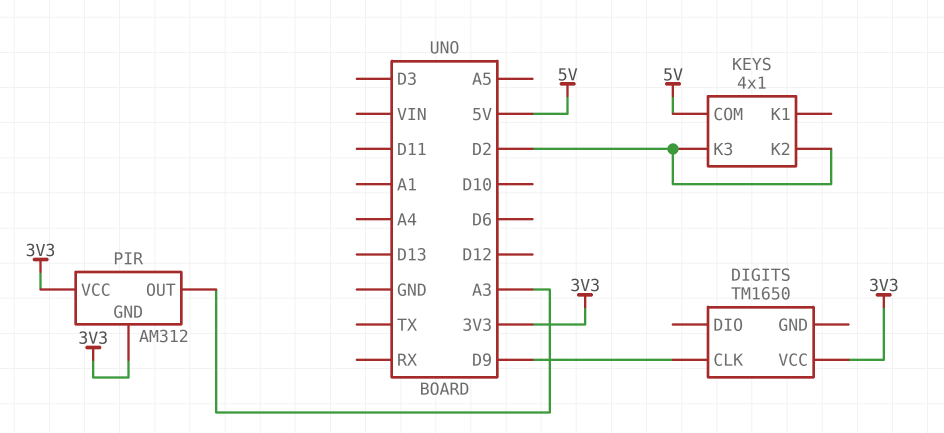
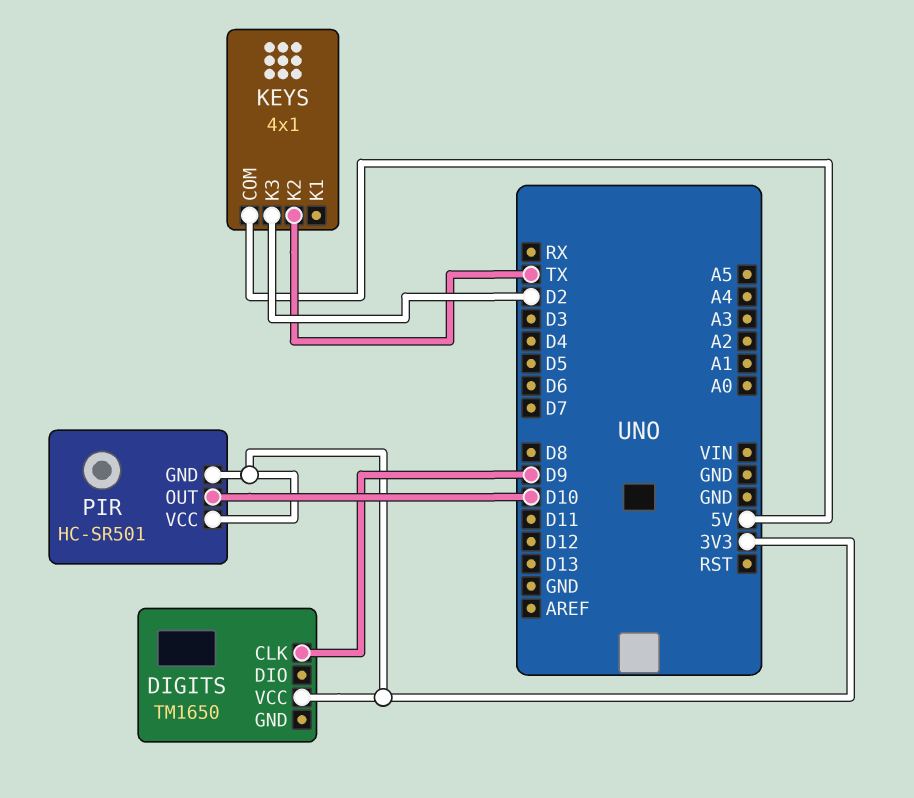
KEYS pin K2: D2 -> TX
PIR: AM312 -> HC-SR501
PIR pin OUT: A3 -> D10

